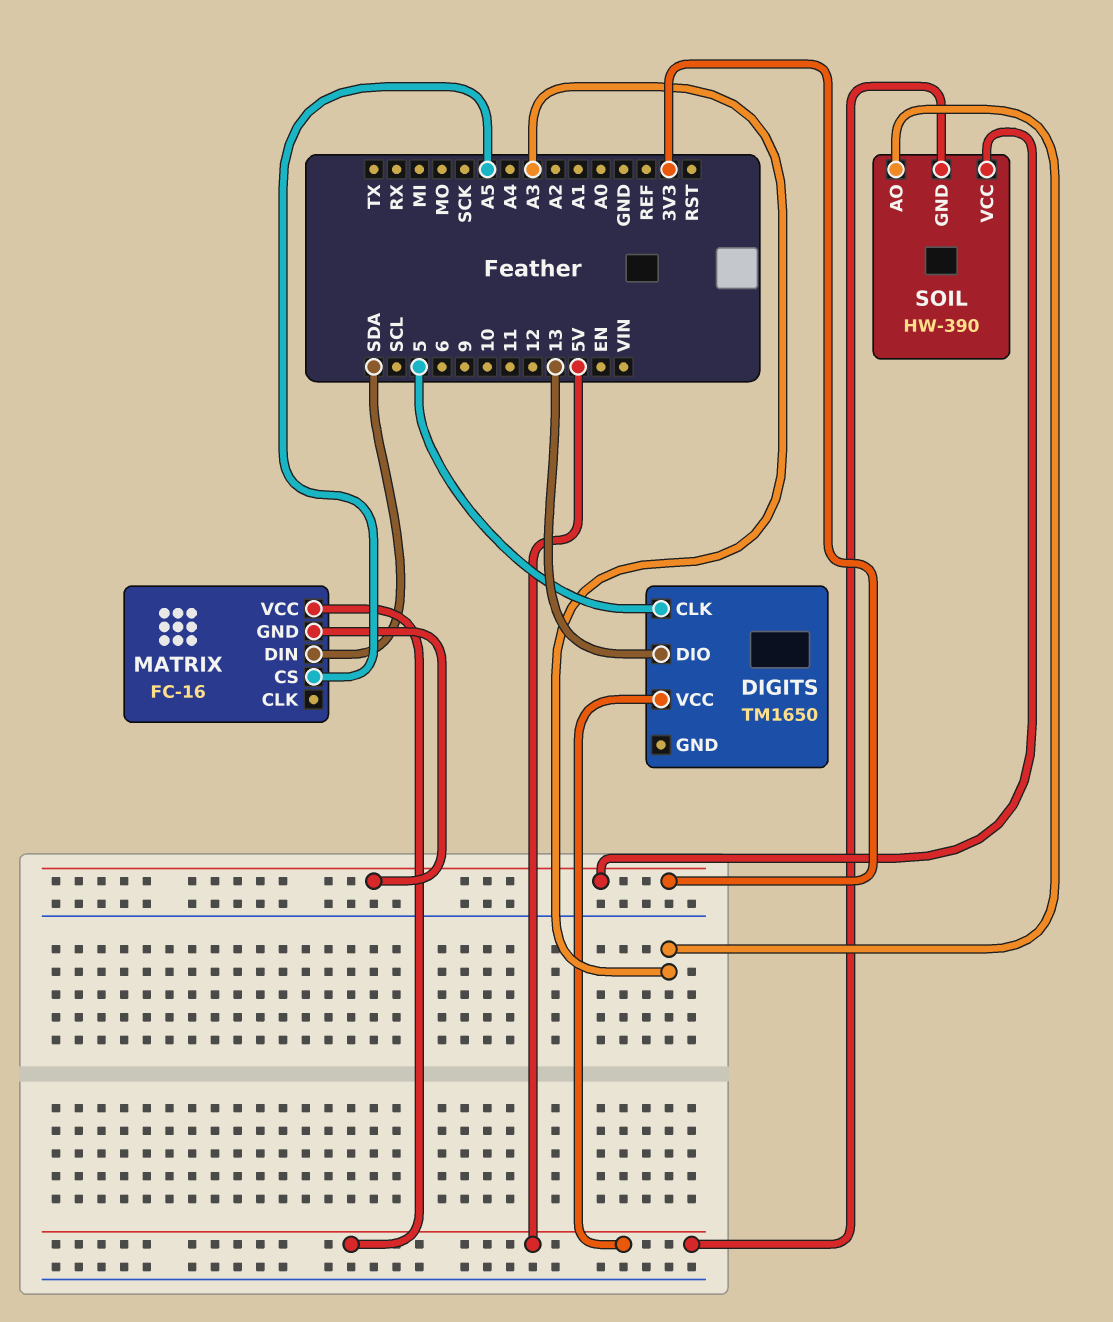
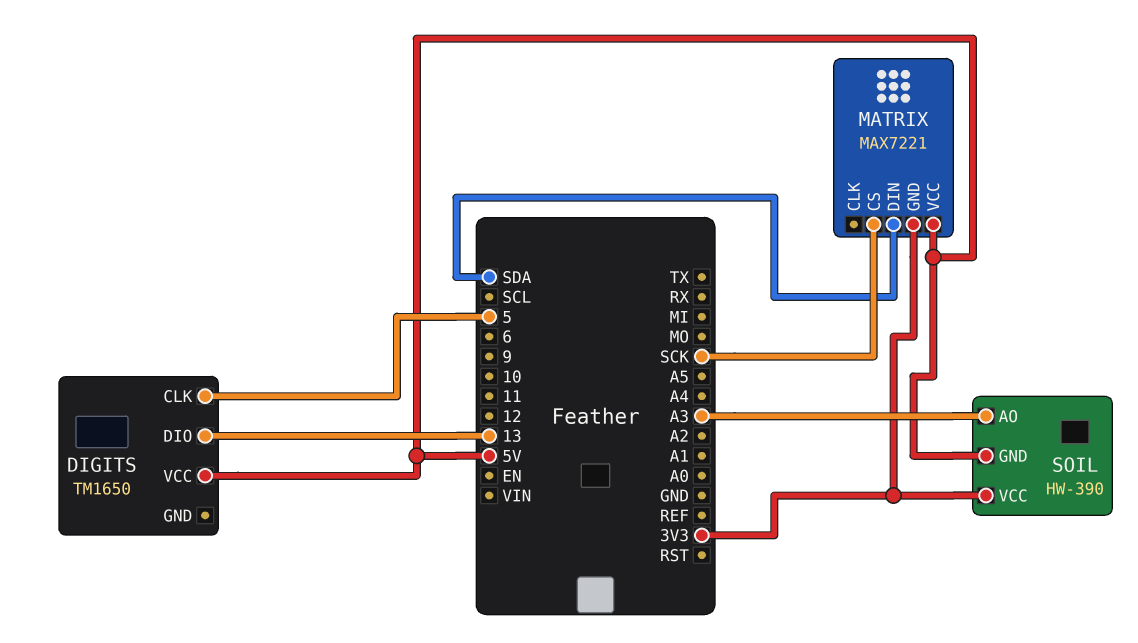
MATRIX: FC-16 -> MAX7221
MATRIX pin CS: A5 -> SCK

